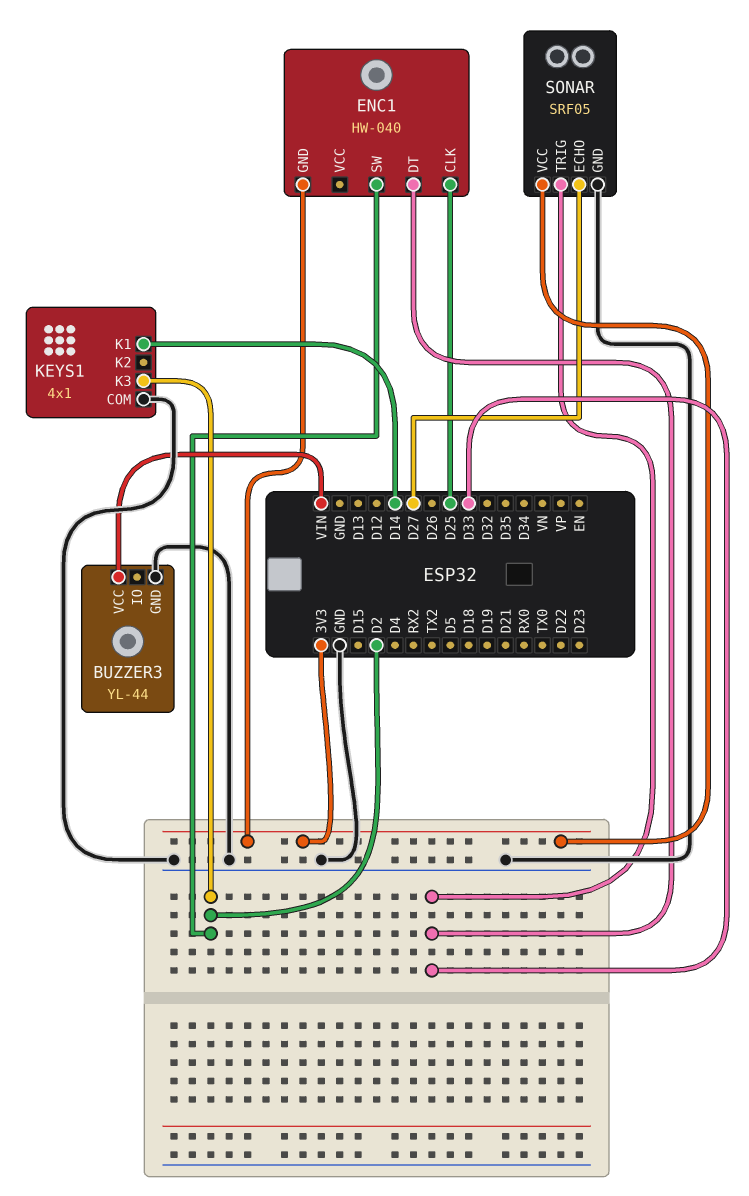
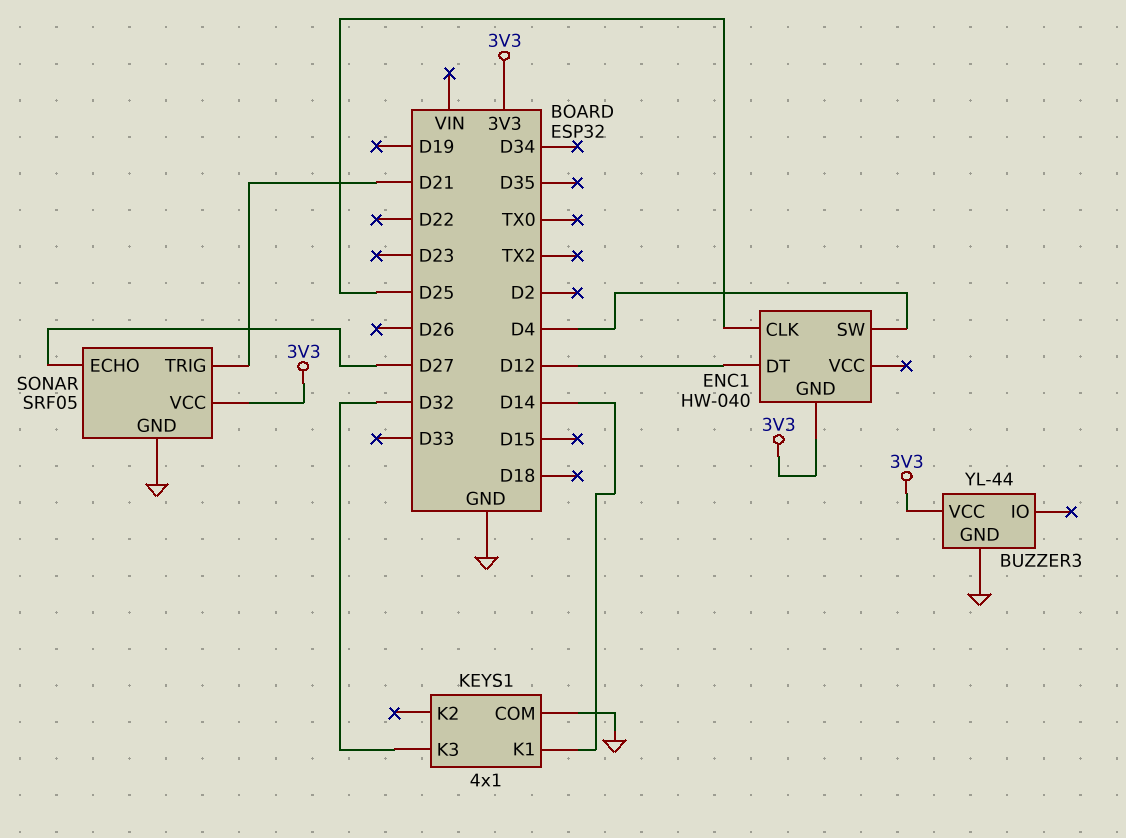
BUZZER3 pin VCC: VIN -> 3V3
ENC1 pin DT: D33 -> D12
ENC1 pin SW: D2 -> D4
KEYS1 pin K3: D2 -> D32
SONAR pin TRIG: D33 -> D21

